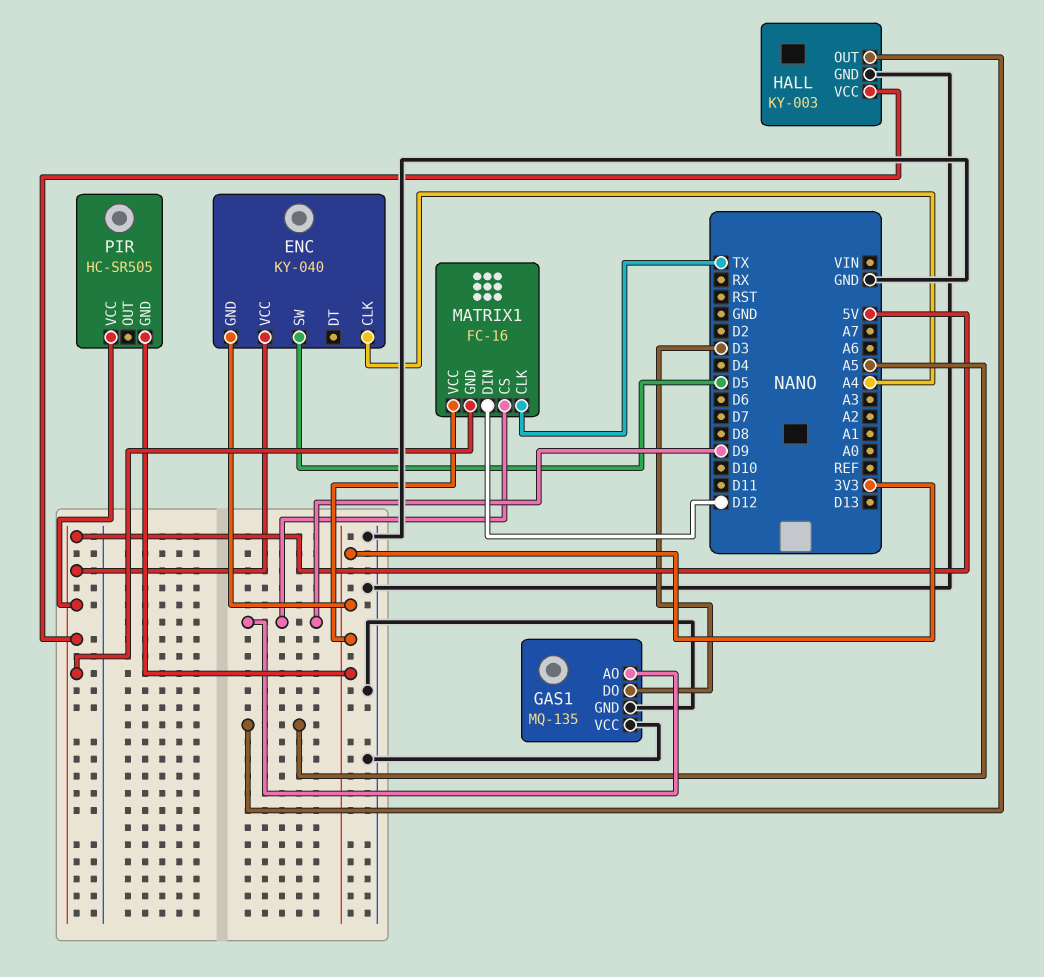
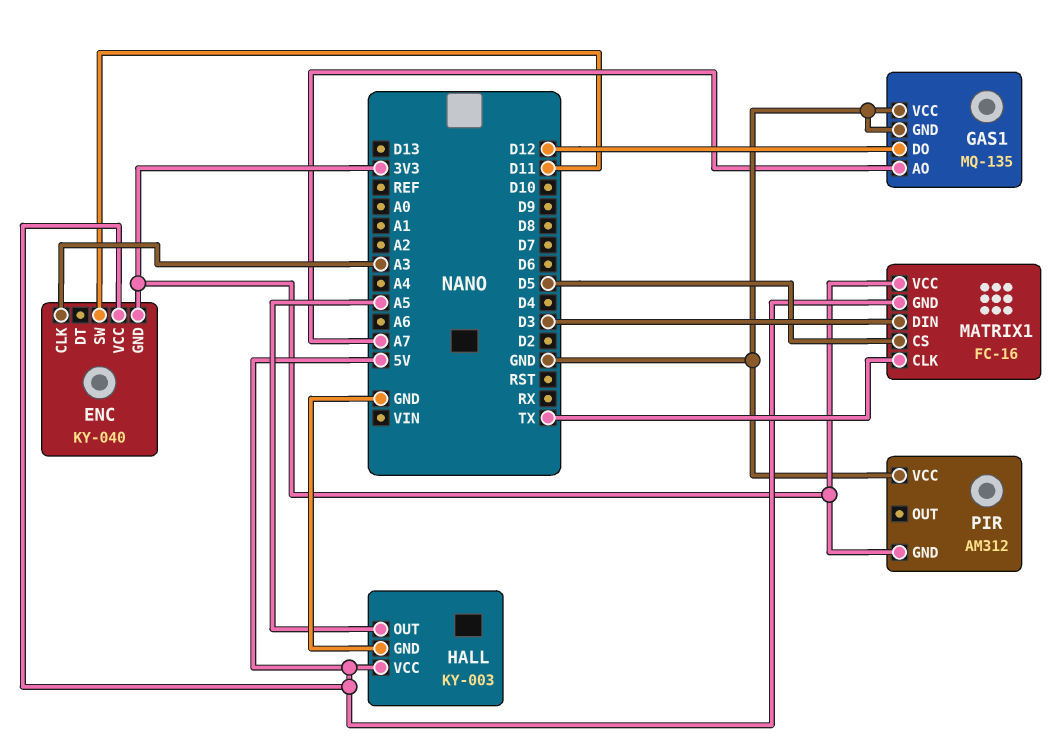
ENC pin CLK: A4 -> A3
ENC pin SW: D5 -> D11
GAS1 pin AO: D9 -> A7
GAS1 pin DO: D3 -> D12
MATRIX1 pin CS: D9 -> D5
MATRIX1 pin DIN: D12 -> D3
PIR: HC-SR505 -> AM312
PIR pin VCC: 5V -> GND

